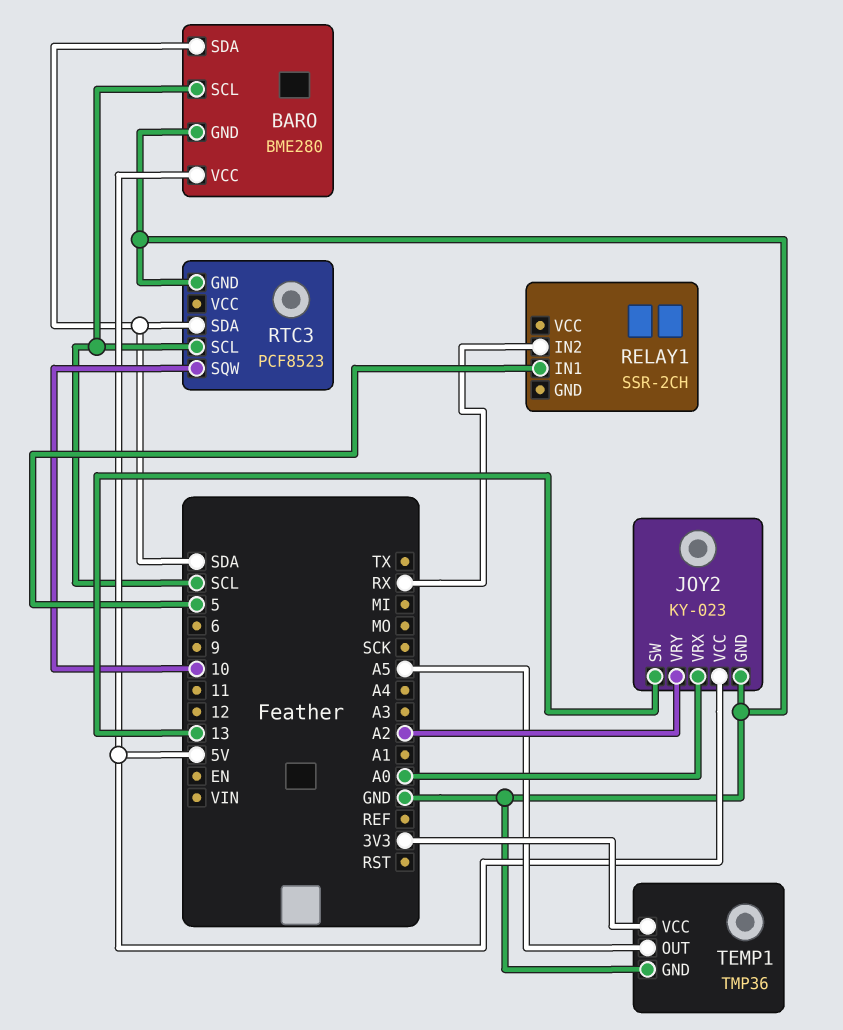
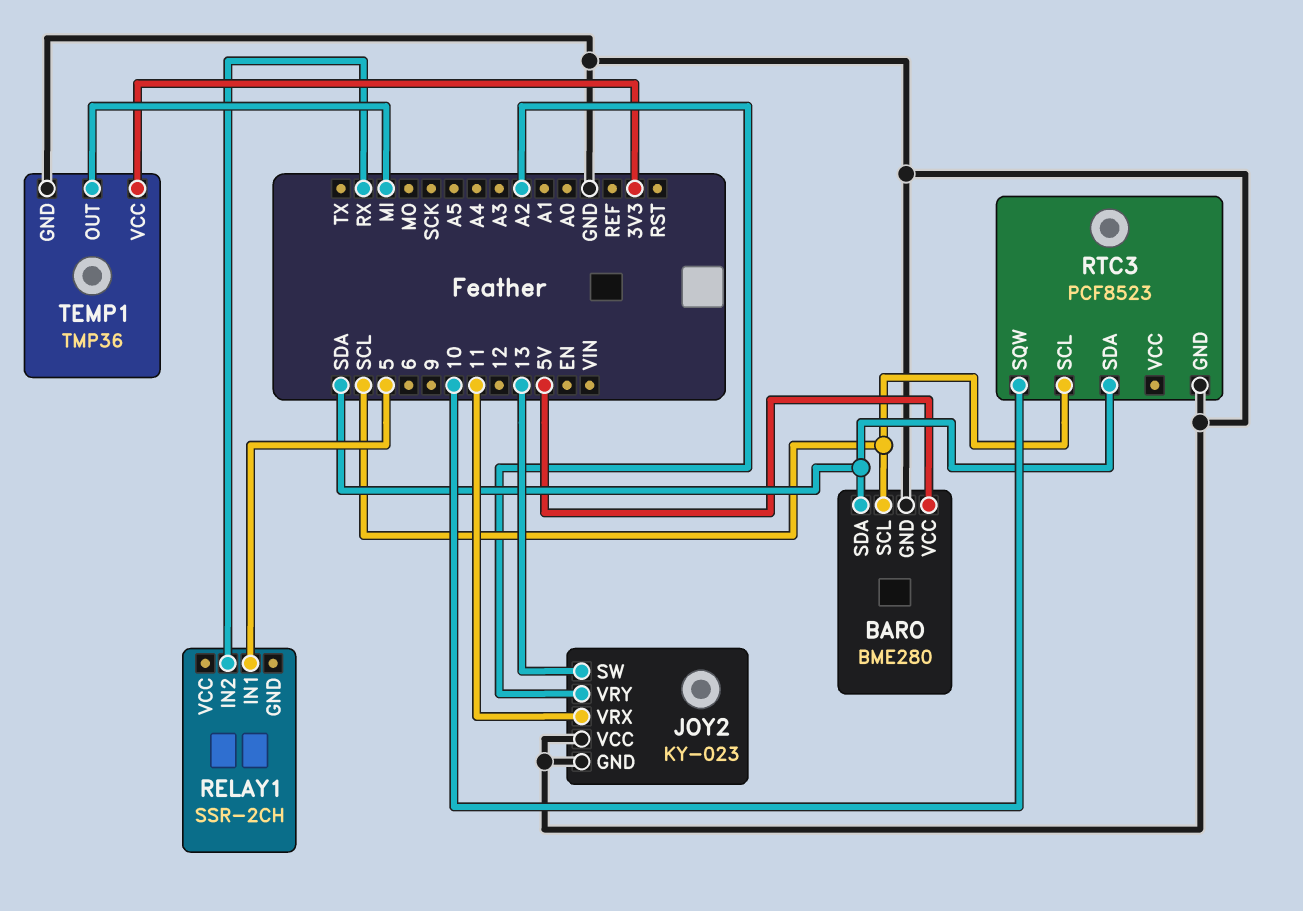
JOY2 pin VCC: 5V -> GND
JOY2 pin VRX: A0 -> 11
TEMP1 pin OUT: A5 -> MI

